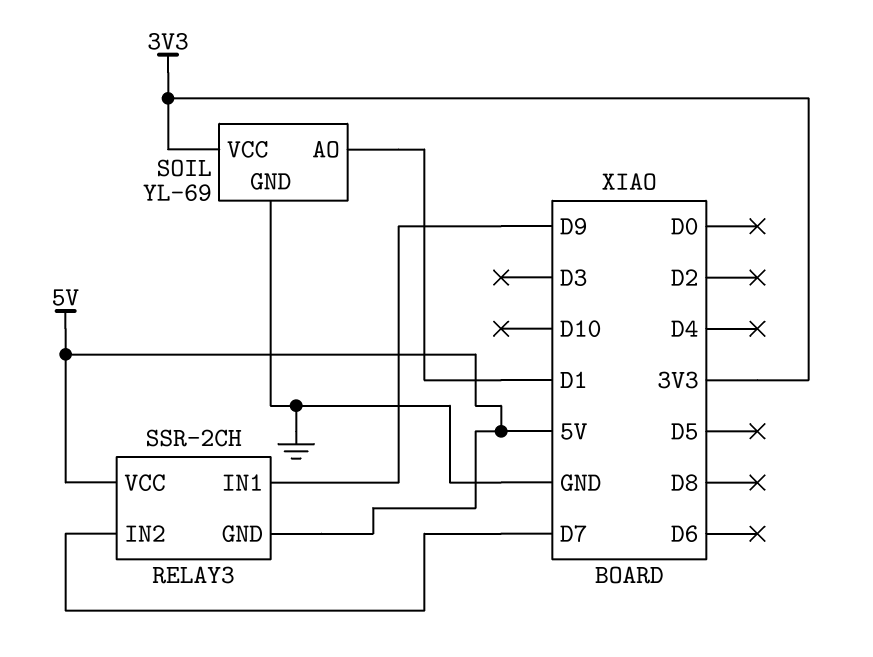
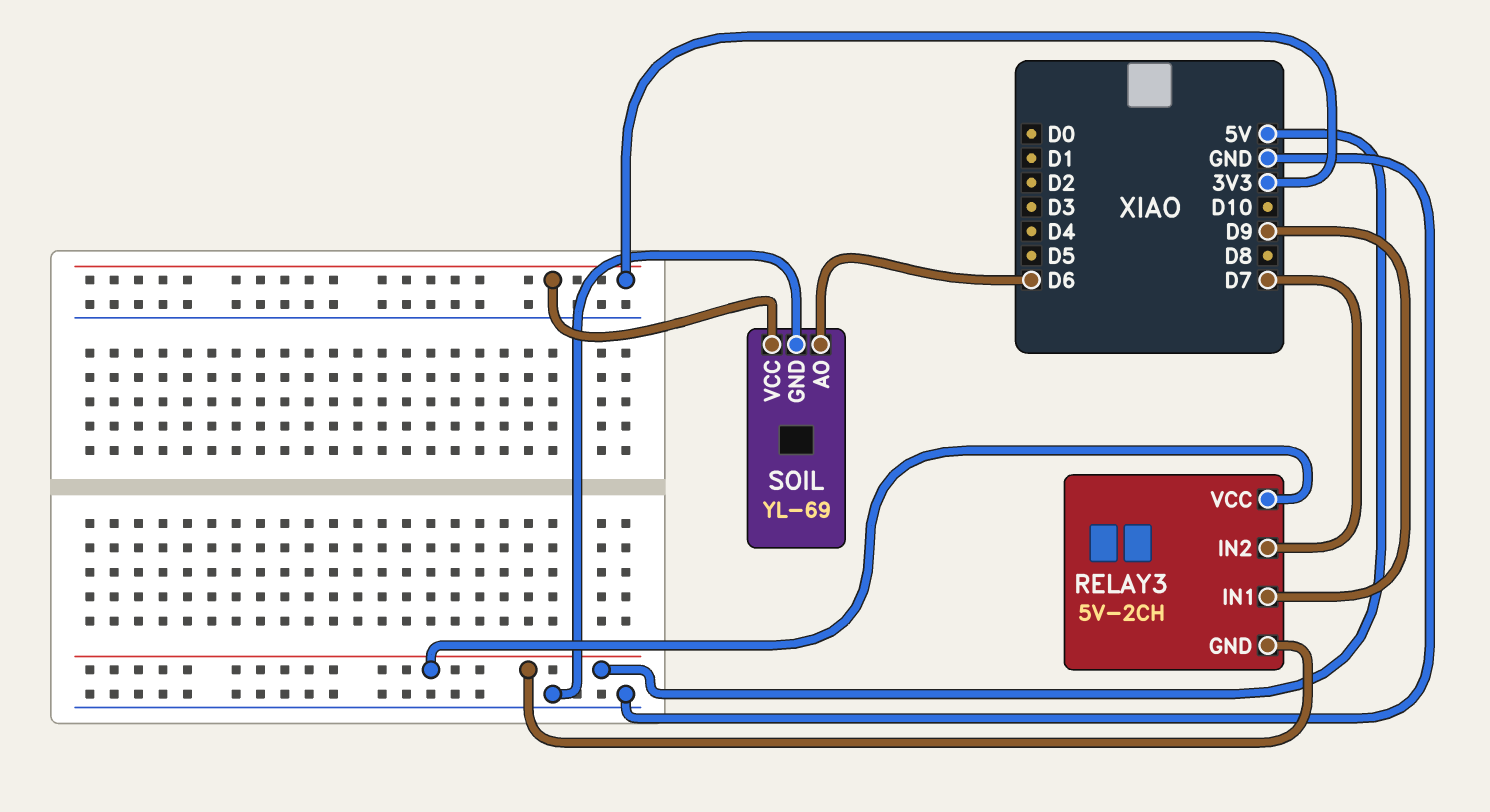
RELAY3: SSR-2CH -> 5V-2CH
SOIL pin AO: D1 -> D6

